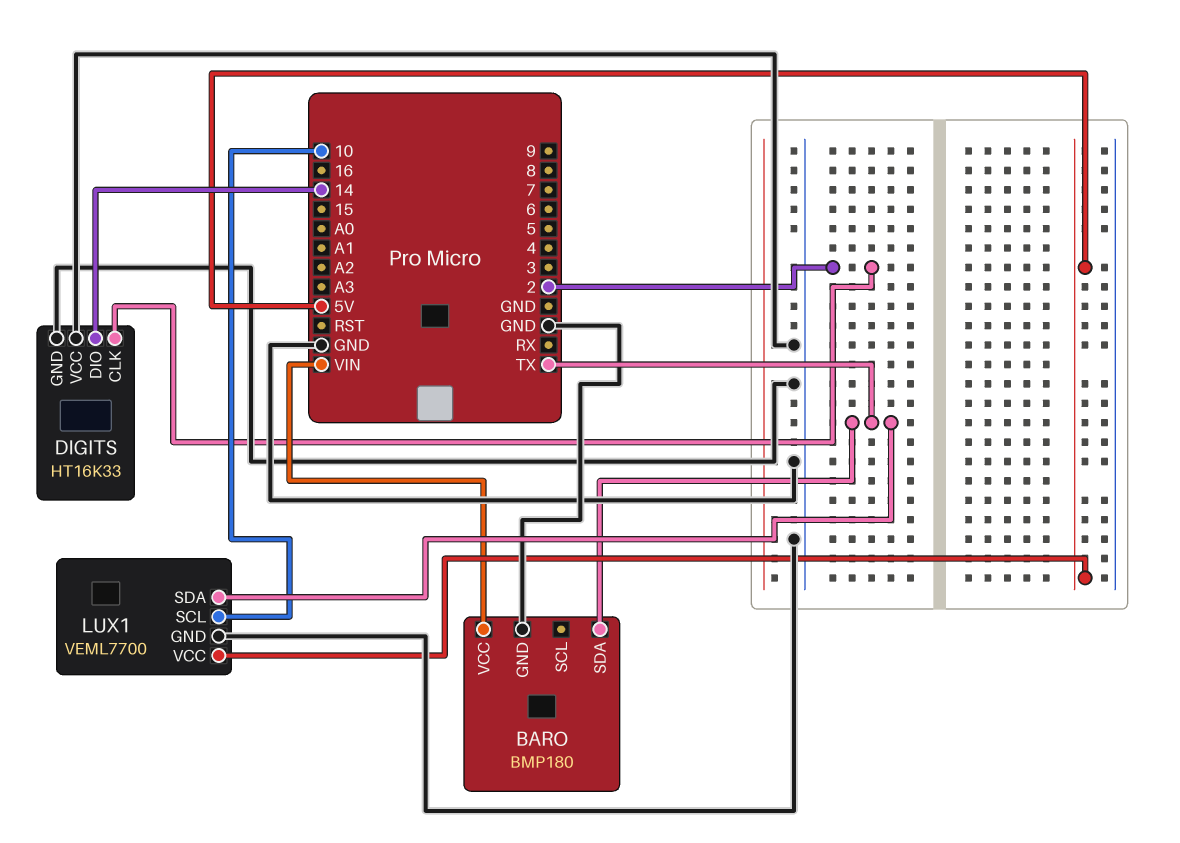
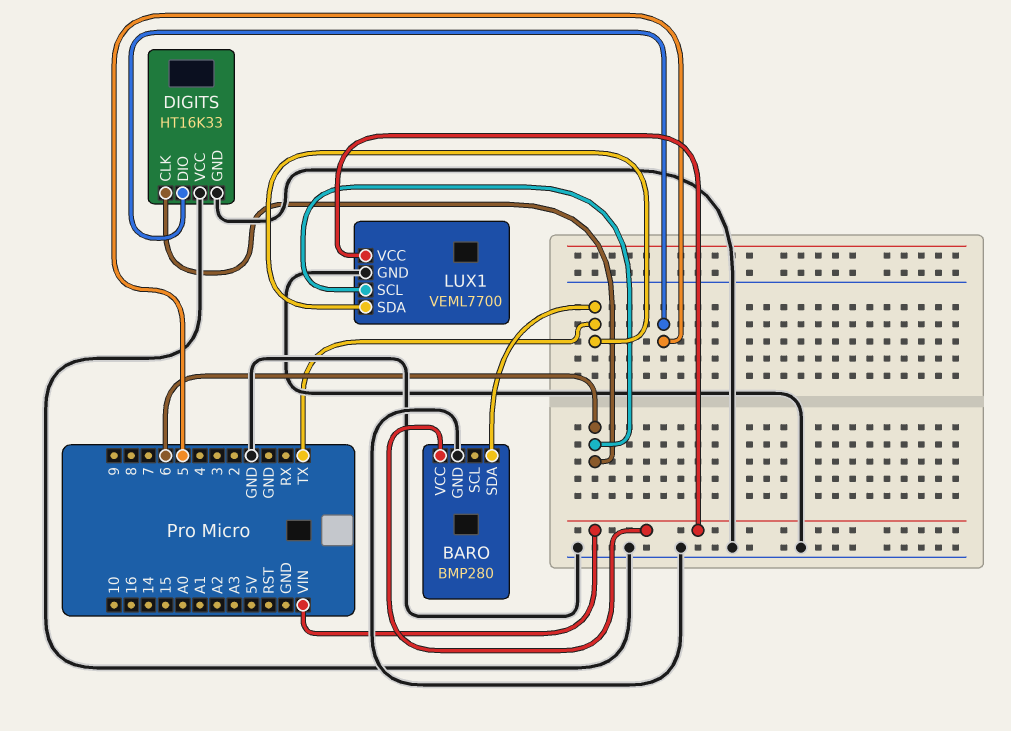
BARO: BMP180 -> BMP280
DIGITS pin CLK: 2 -> 6
DIGITS pin DIO: 14 -> 5
LUX1 pin SCL: 10 -> 6
LUX1 pin VCC: 5V -> VIN

